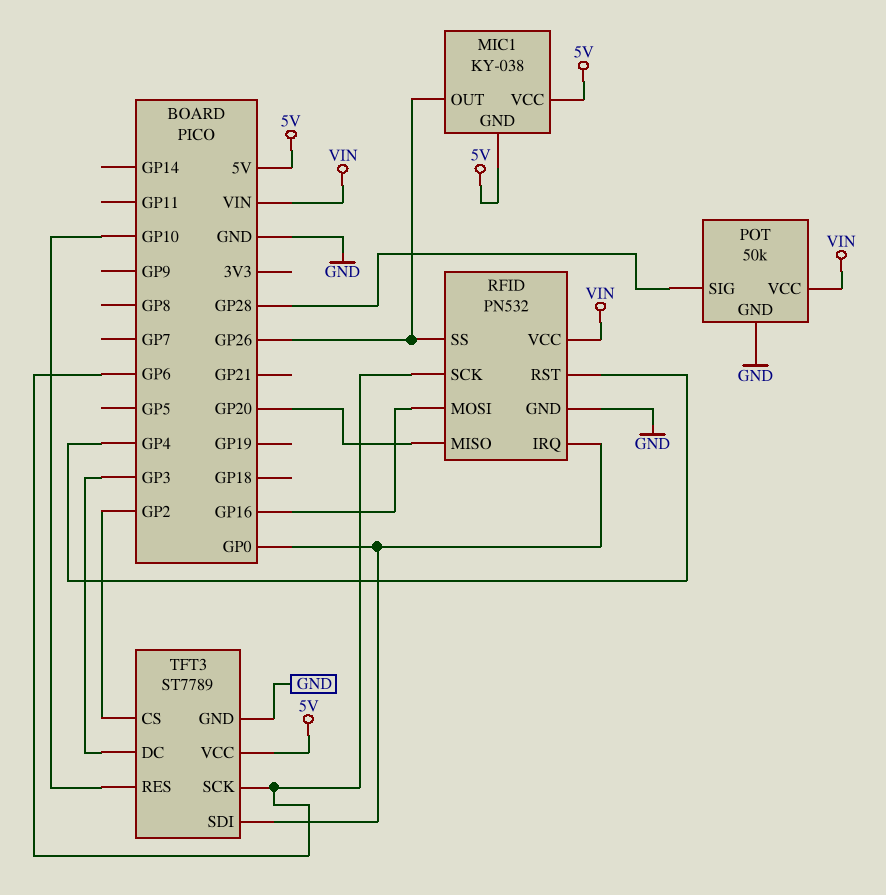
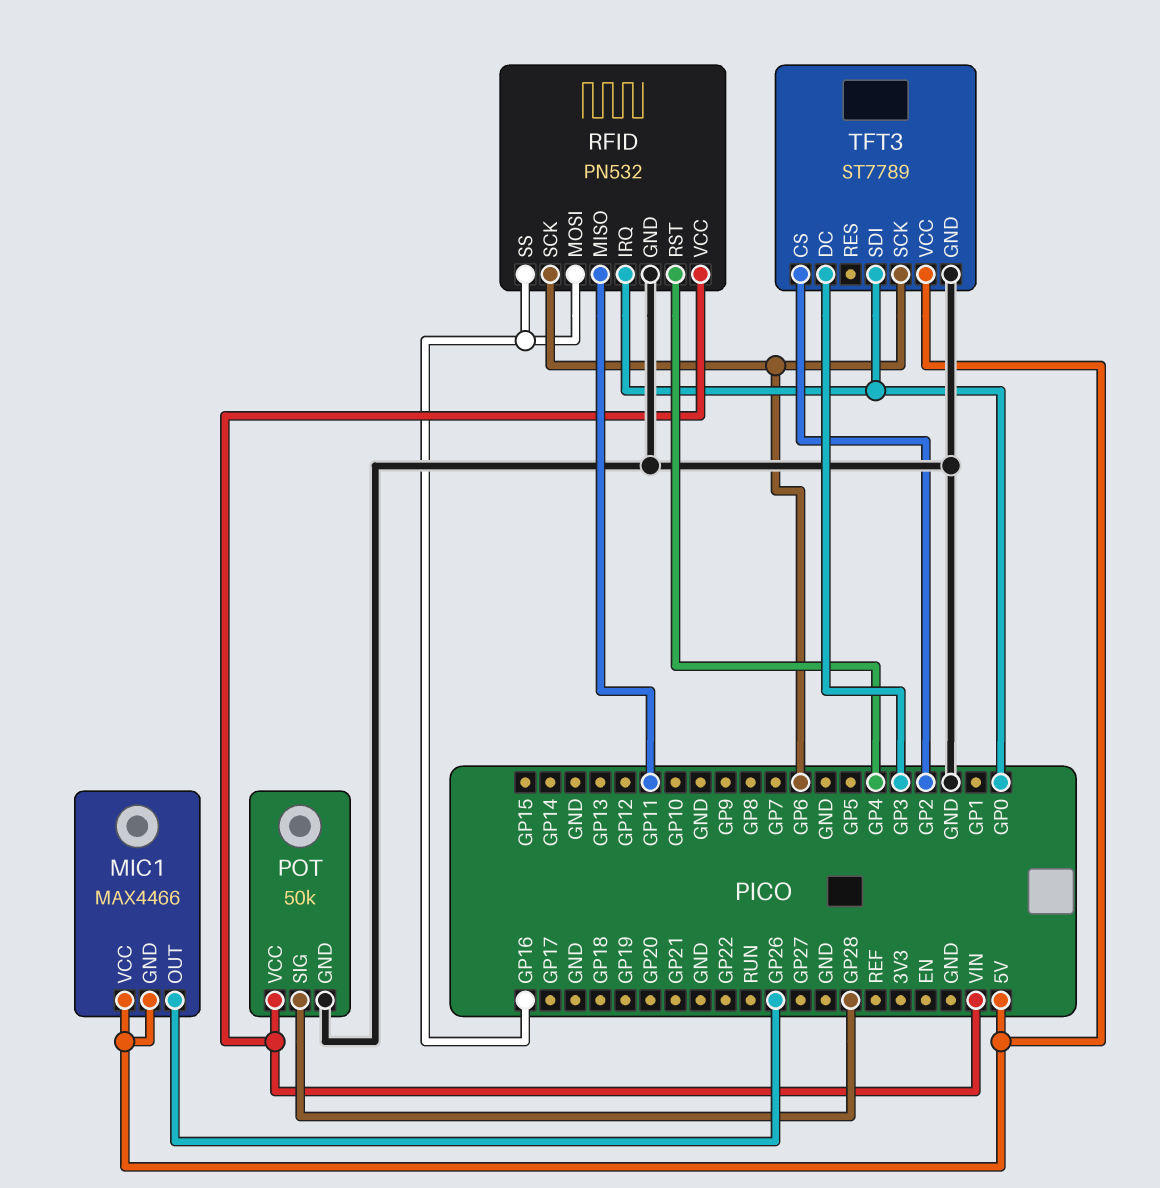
MIC1: KY-038 -> MAX4466
RFID pin MISO: GP20 -> GP11
RFID pin SS: GP26 -> GP16
TFT3 pin RES: GP10 -> none

